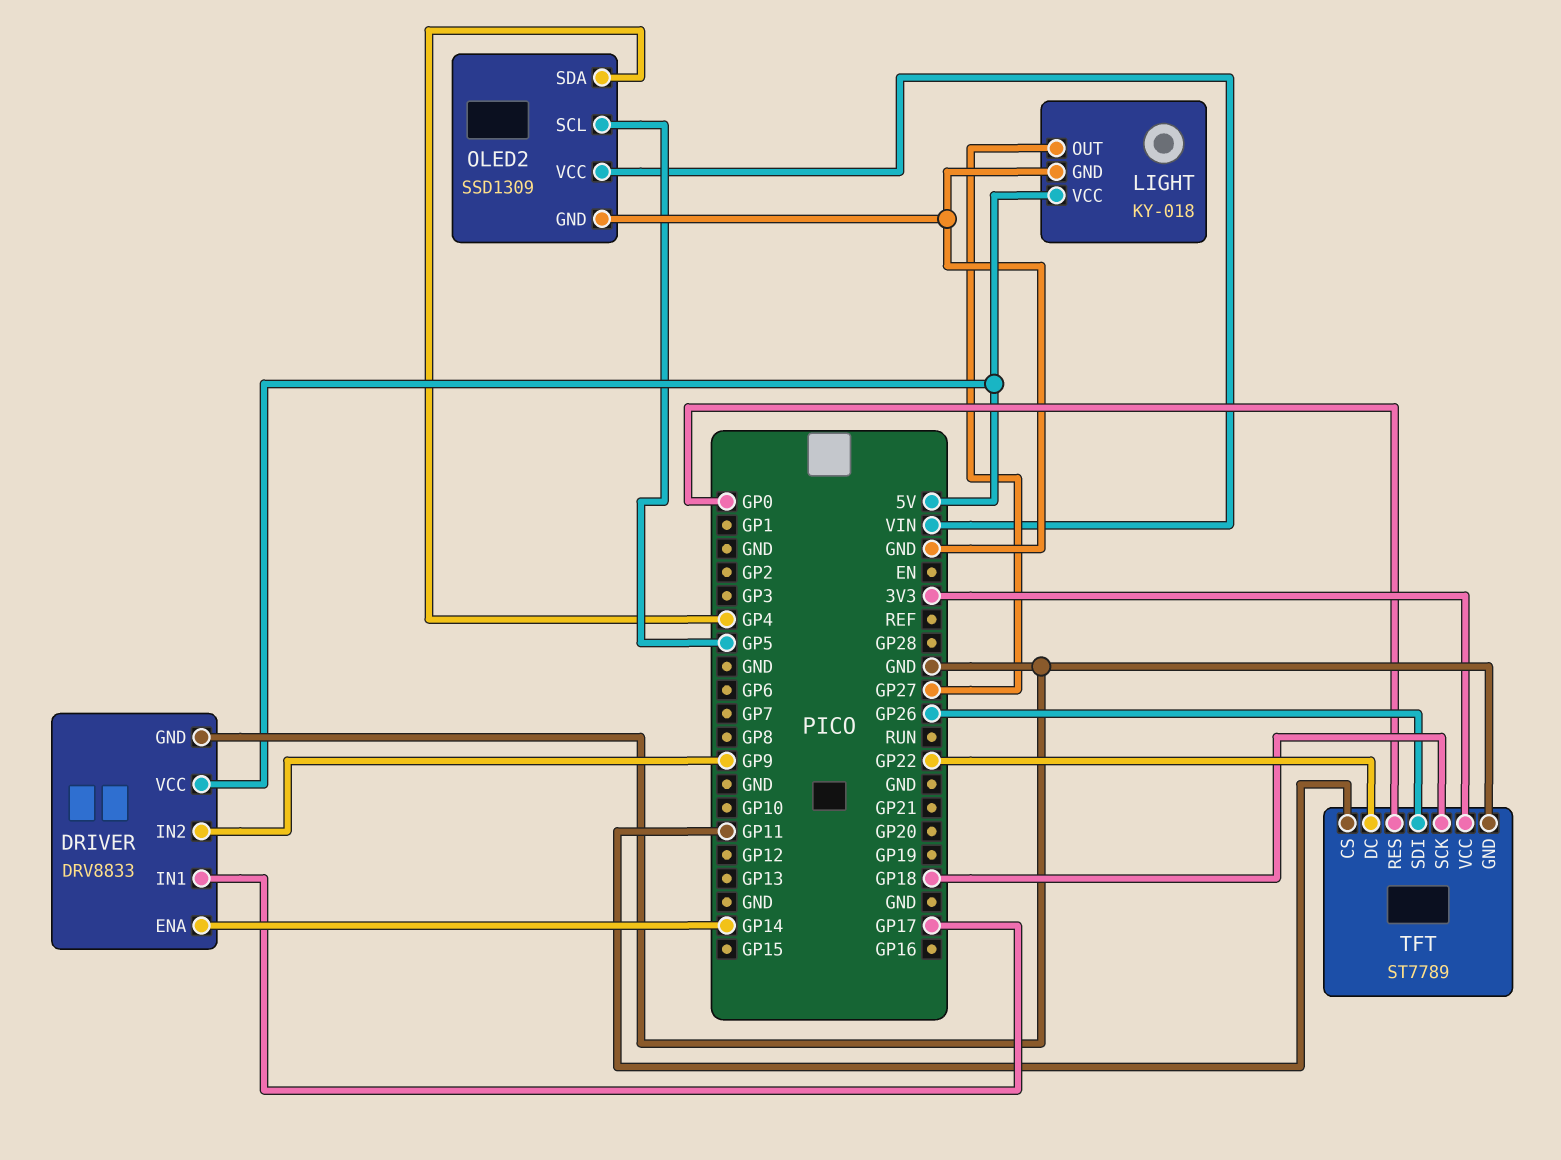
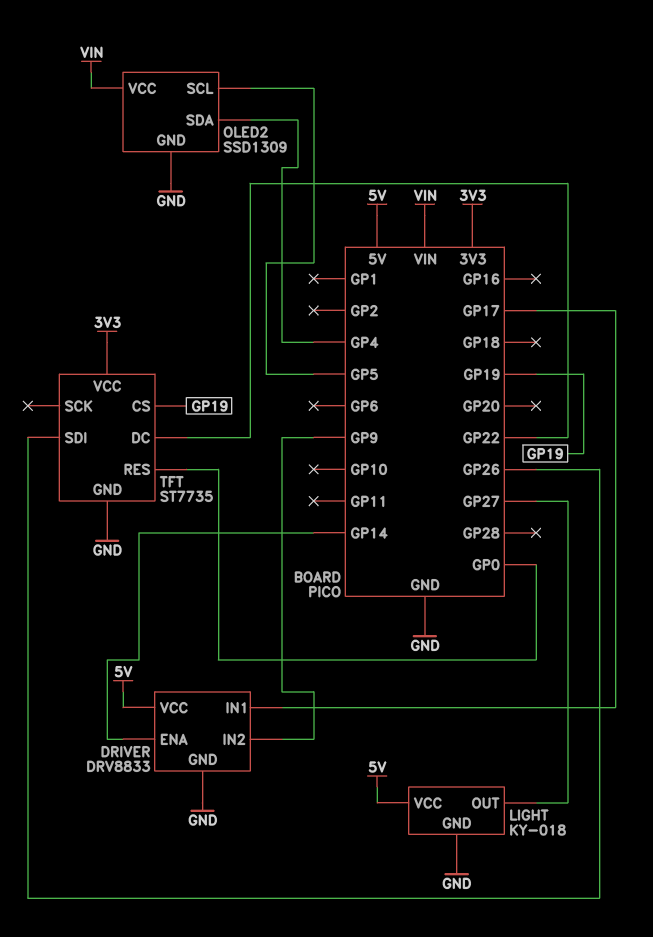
TFT: ST7789 -> ST7735
TFT pin CS: GP11 -> GP19
TFT pin SCK: GP18 -> none

